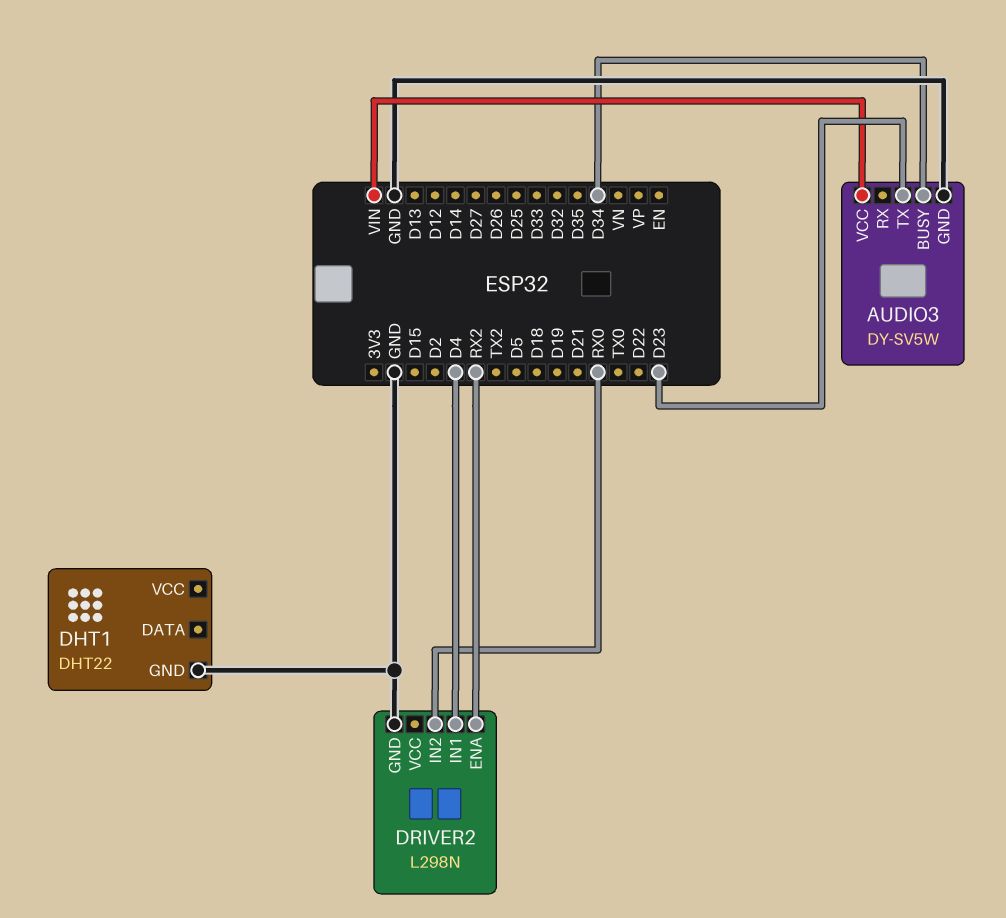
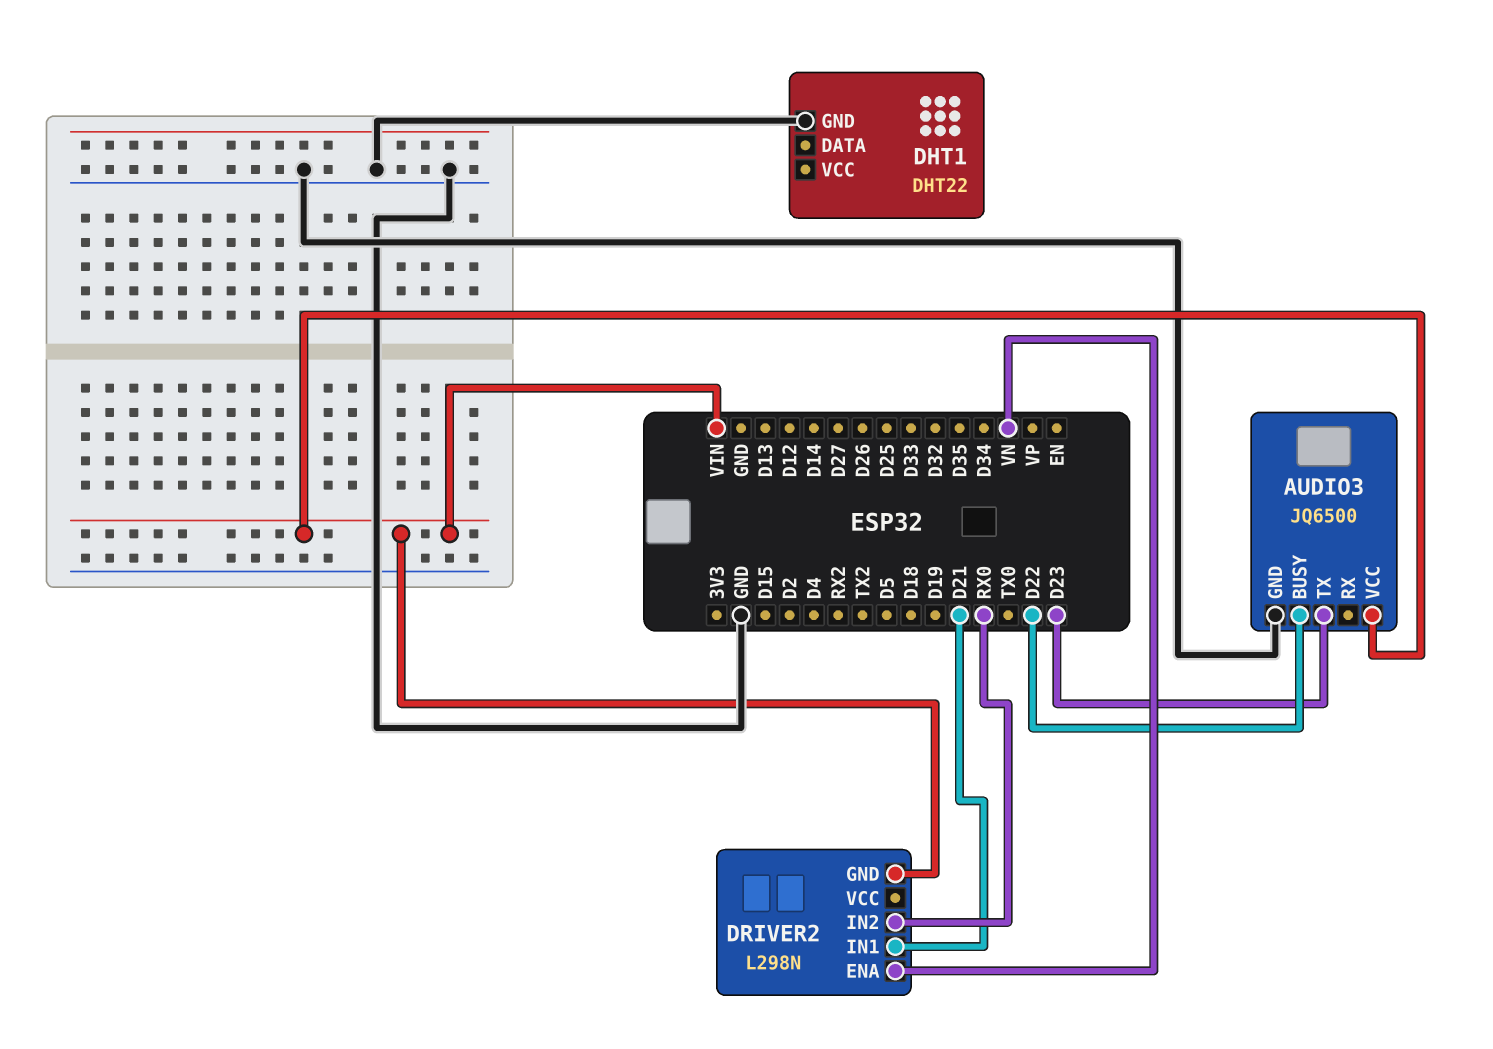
AUDIO3: DY-SV5W -> JQ6500
AUDIO3 pin BUSY: D34 -> D22
DRIVER2 pin ENA: RX2 -> VN
DRIVER2 pin GND: GND -> VIN
DRIVER2 pin IN1: D4 -> D21

